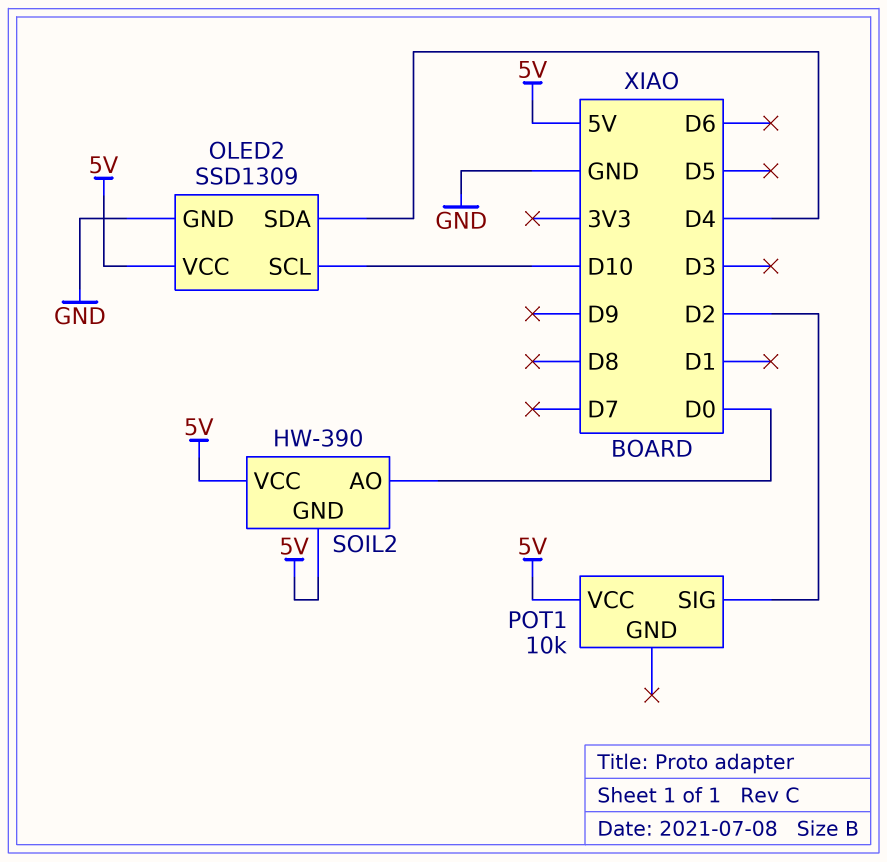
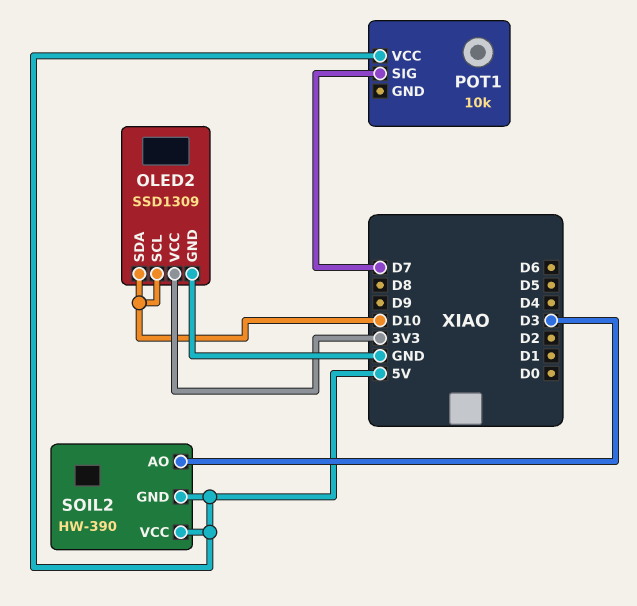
OLED2 pin SDA: D4 -> D10
OLED2 pin VCC: 5V -> 3V3
POT1 pin SIG: D2 -> D7
SOIL2 pin AO: D0 -> D3

